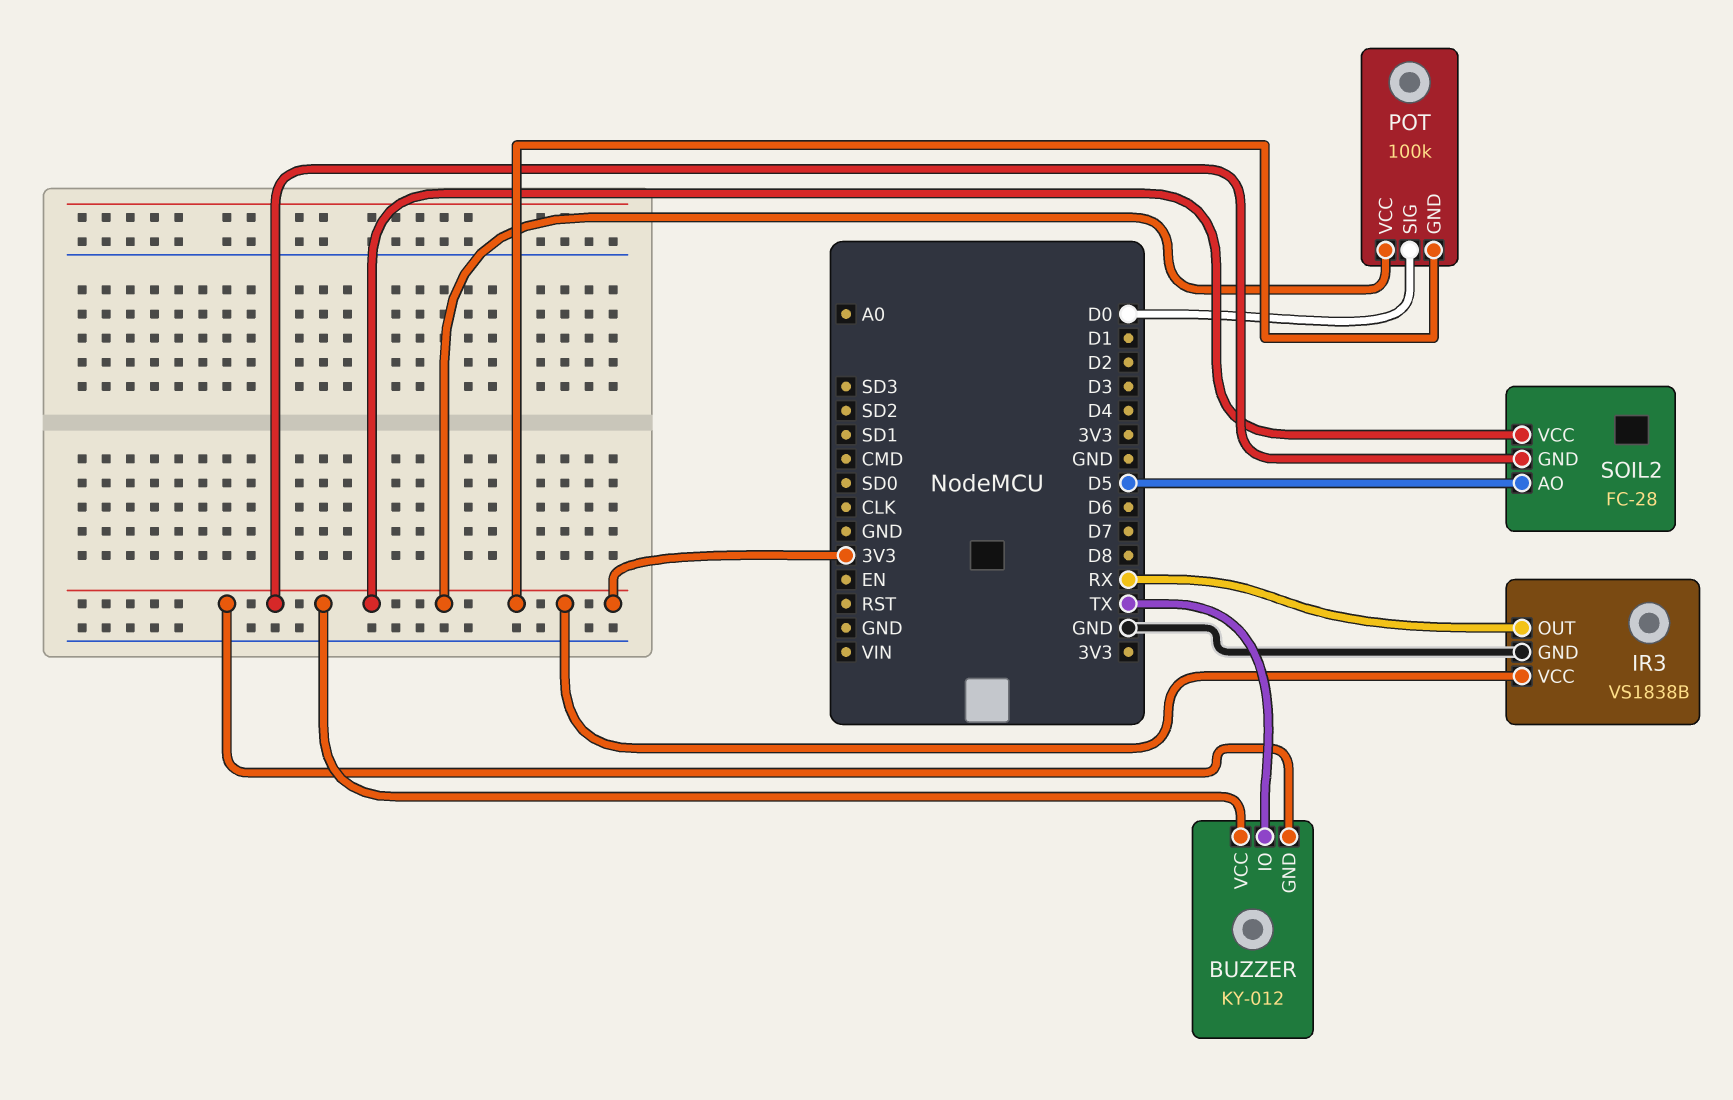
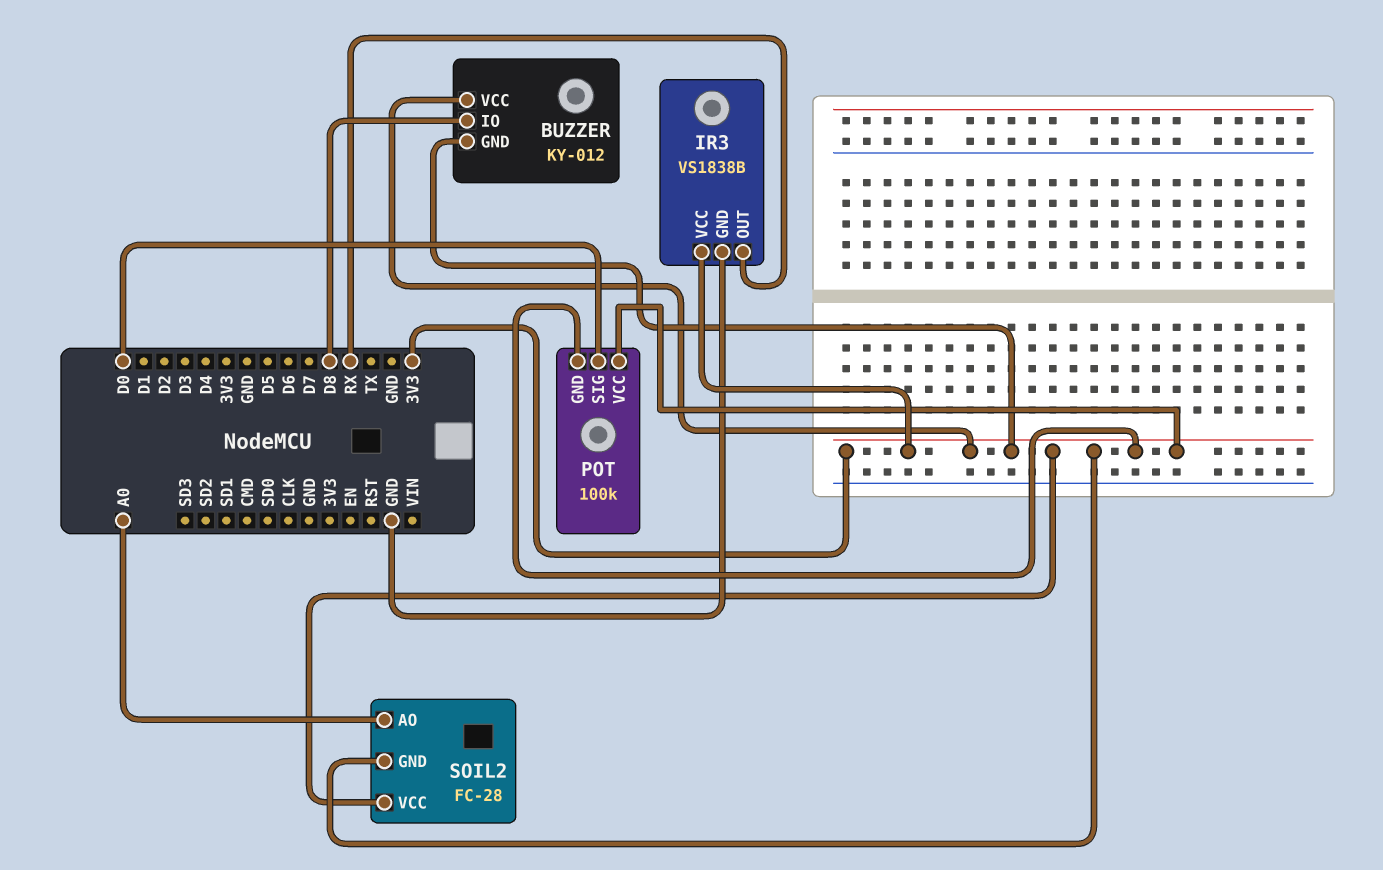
BUZZER pin IO: TX -> D8
SOIL2 pin AO: D5 -> A0

